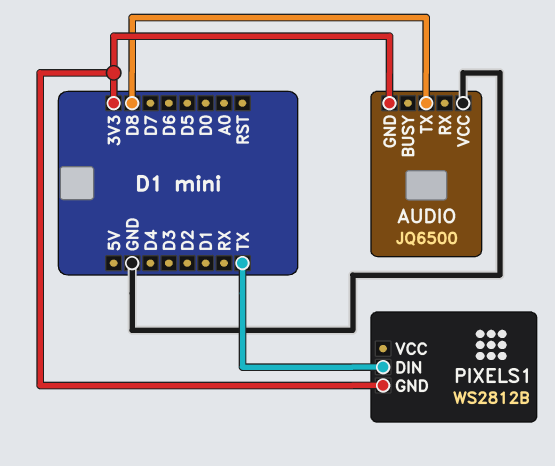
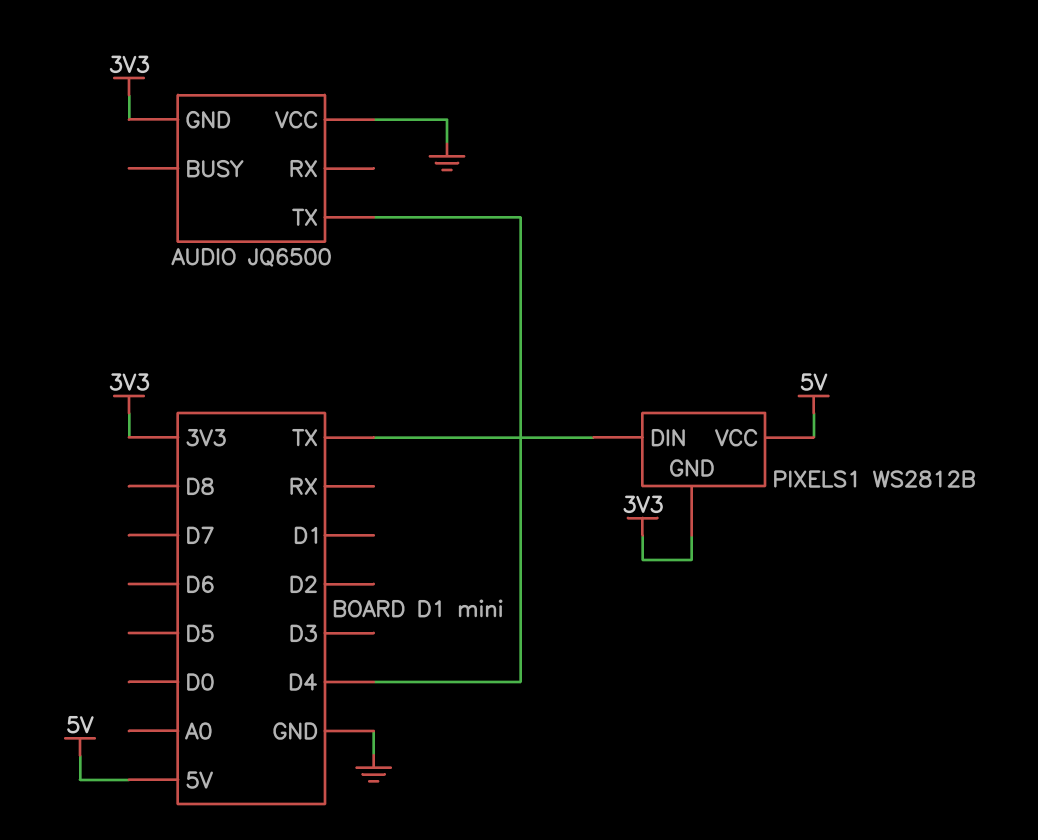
AUDIO pin TX: D8 -> D4
PIXELS1 pin VCC: none -> 5V

